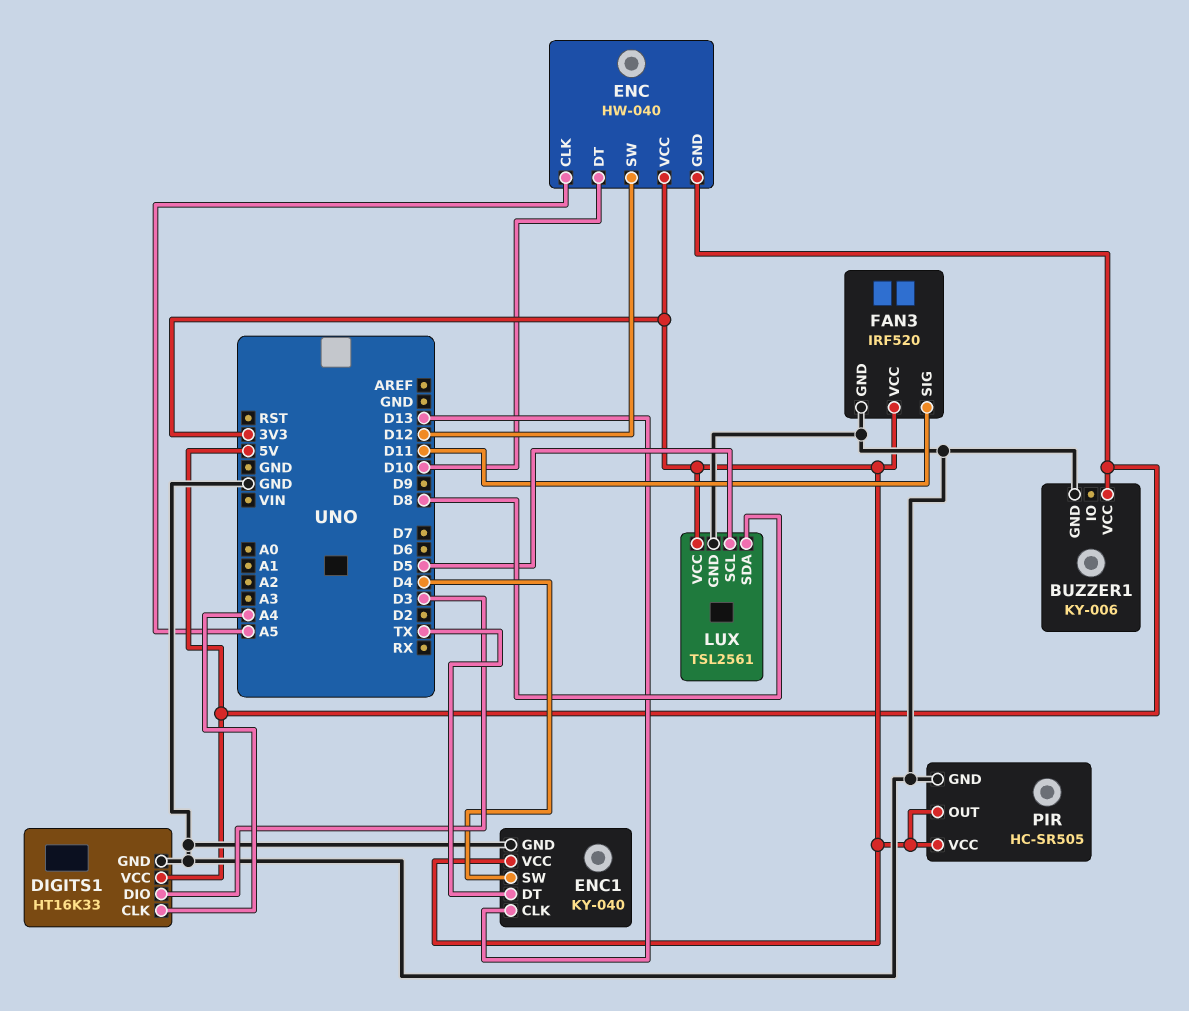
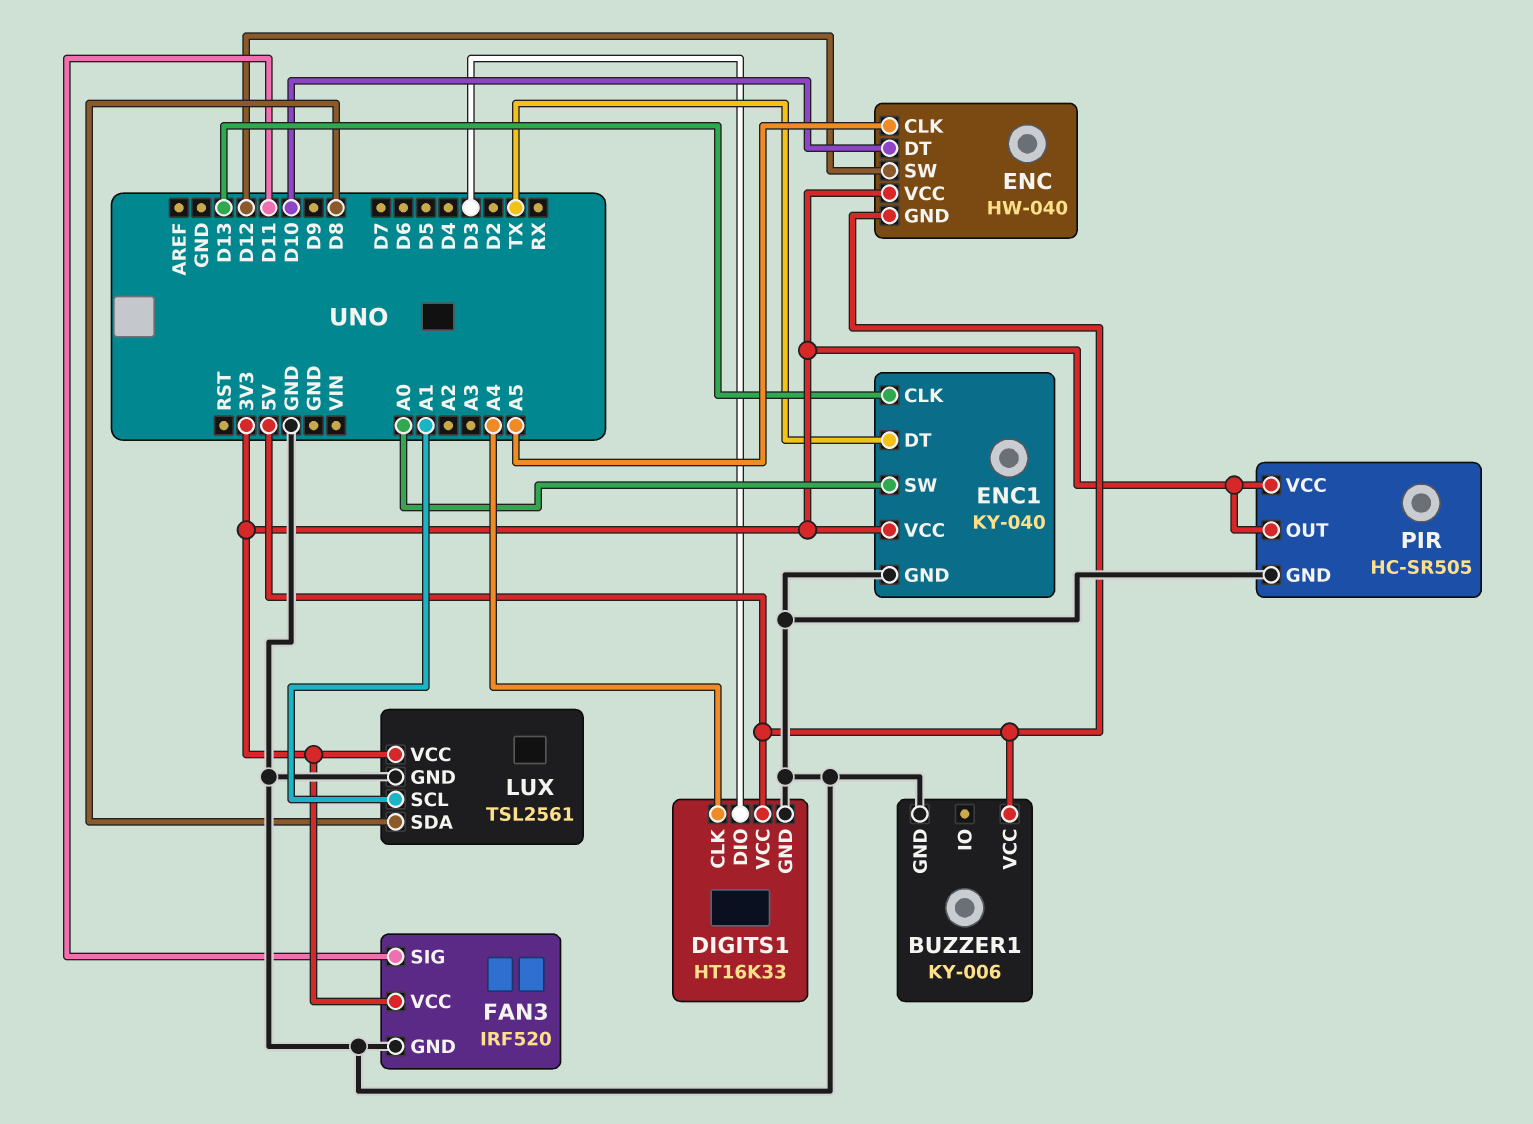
ENC1 pin SW: D4 -> A0
LUX pin SCL: D5 -> A1

